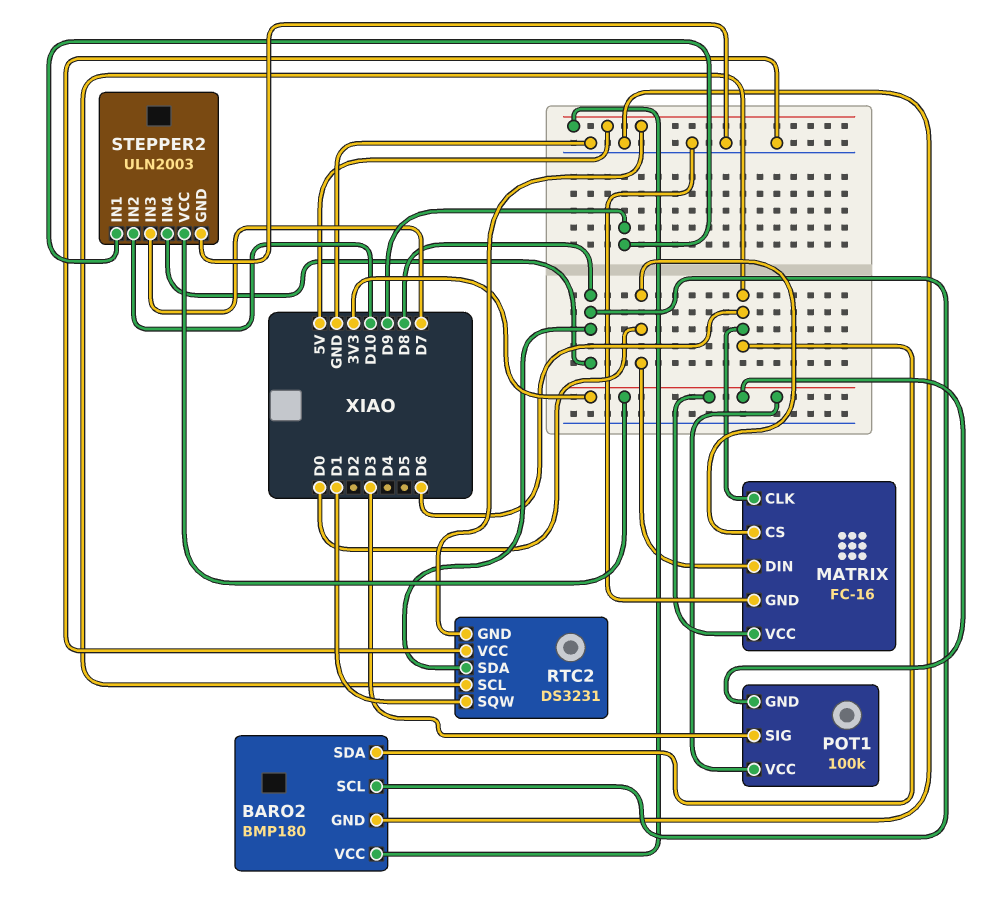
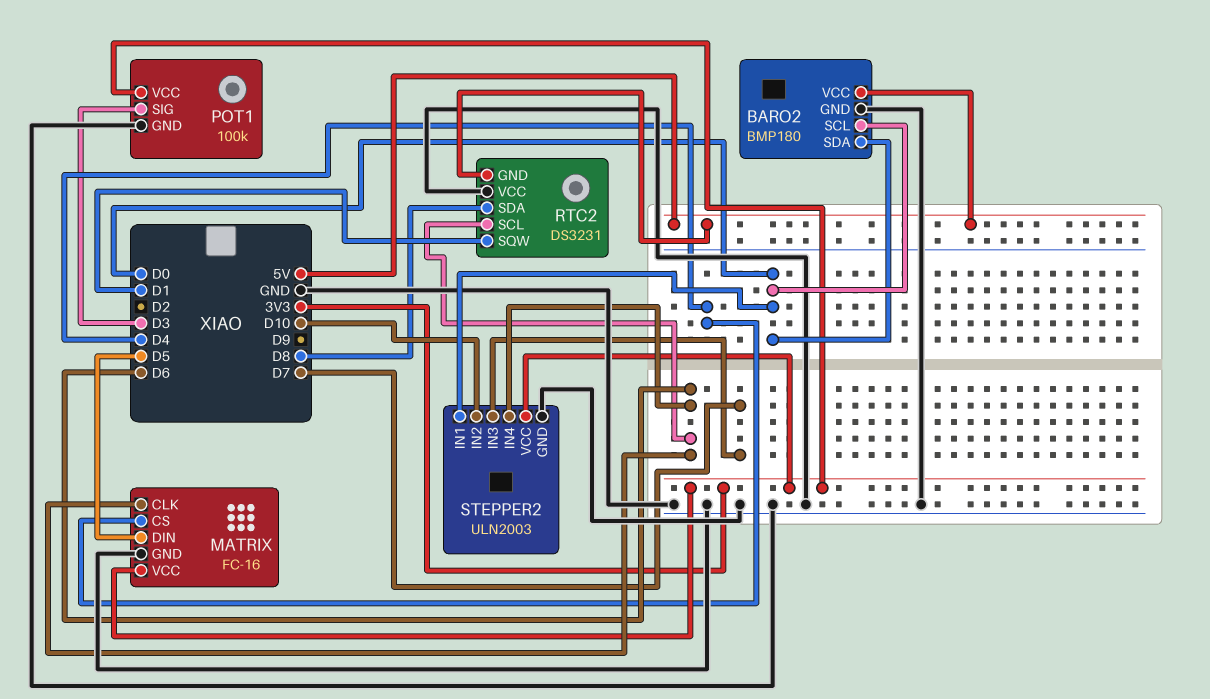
BARO2 pin SCL: D8 -> D0
BARO2 pin SDA: D6 -> D0
MATRIX pin CS: D0 -> D4
MATRIX pin DIN: D0 -> D5
POT1 pin GND: 3V3 -> GND
STEPPER2 pin IN1: D9 -> D0
STEPPER2 pin IN4: D8 -> D6

